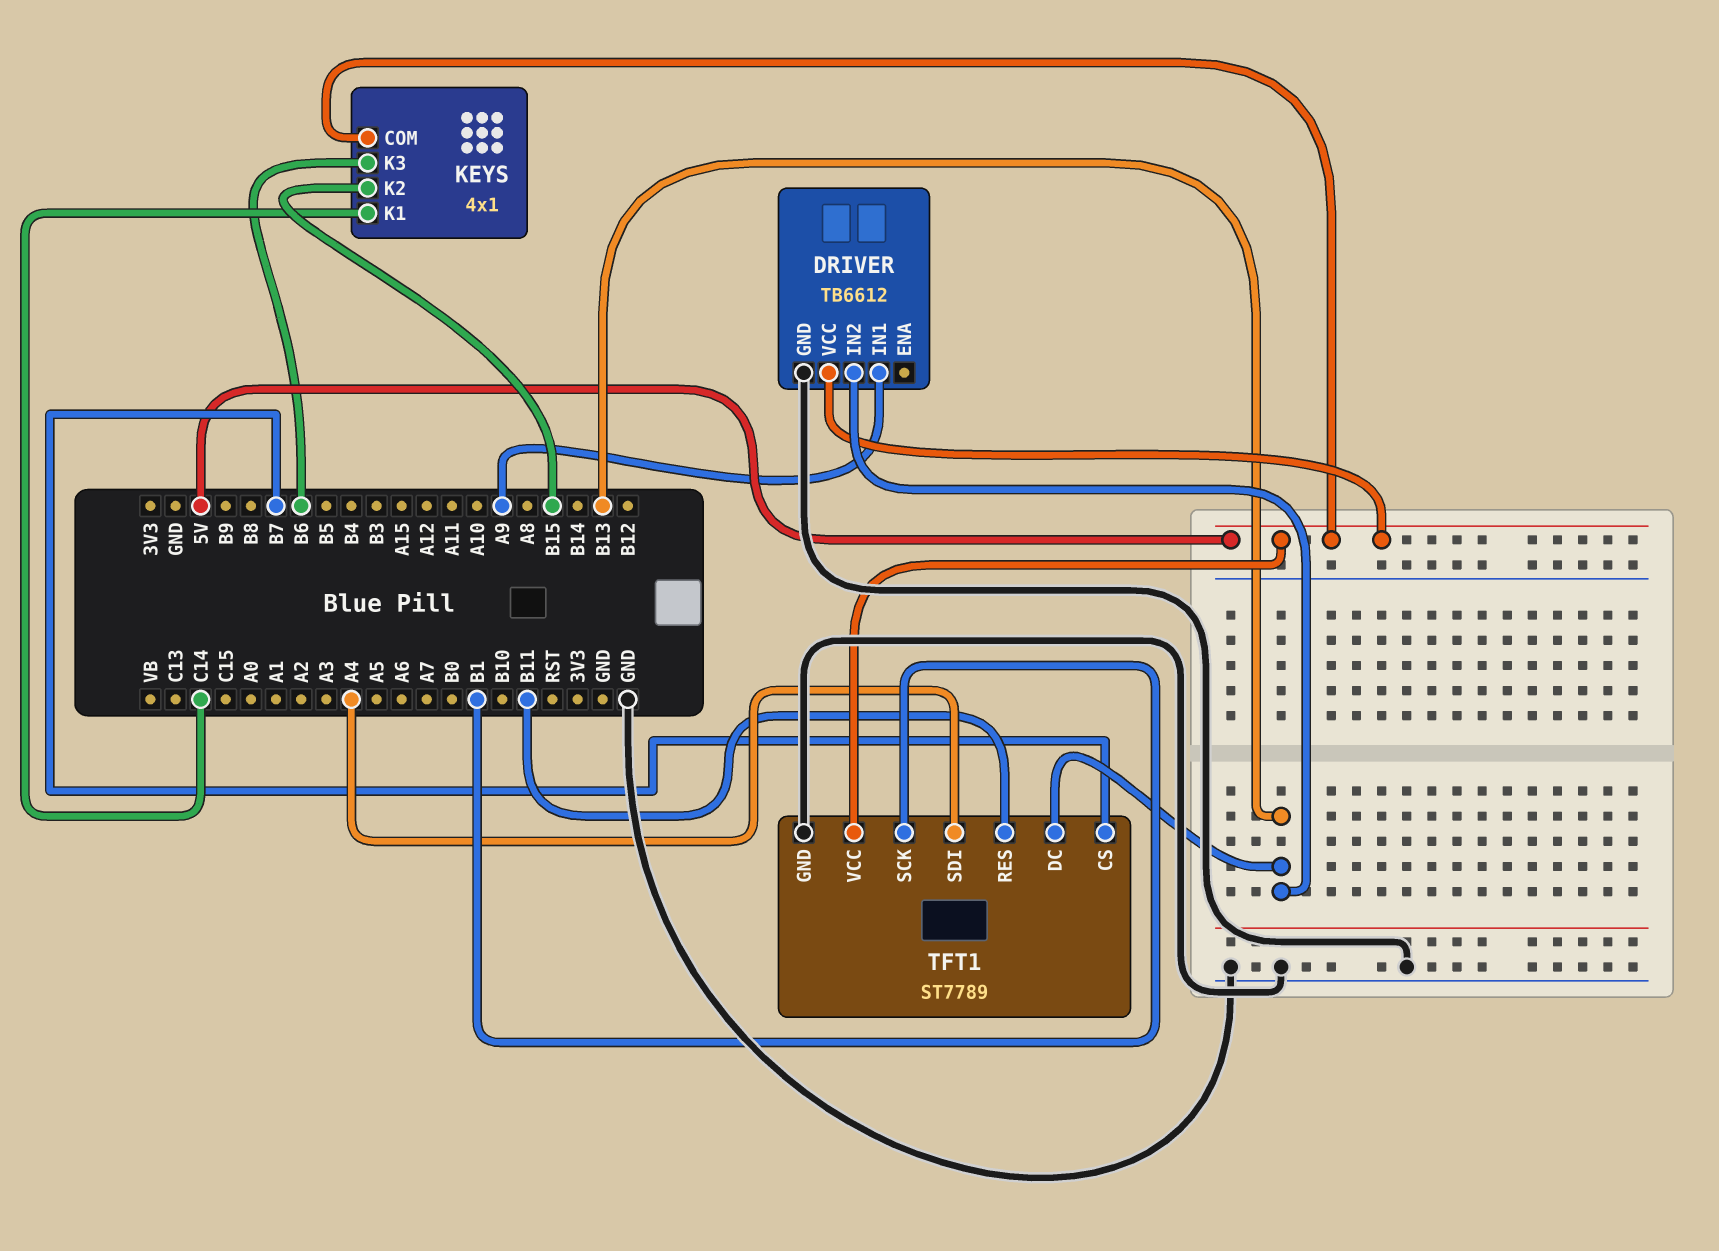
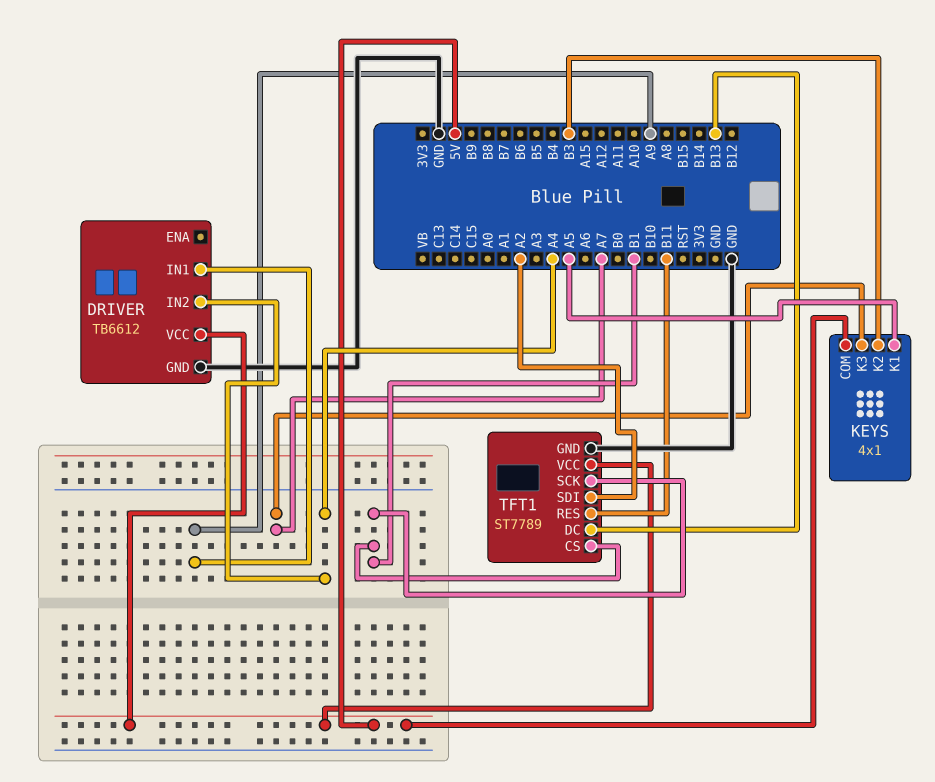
DRIVER pin IN2: B13 -> A4
KEYS pin K1: C14 -> A5
KEYS pin K2: B15 -> B3
KEYS pin K3: B6 -> A7
TFT1 pin CS: B7 -> B1
TFT1 pin SDI: A4 -> A2

